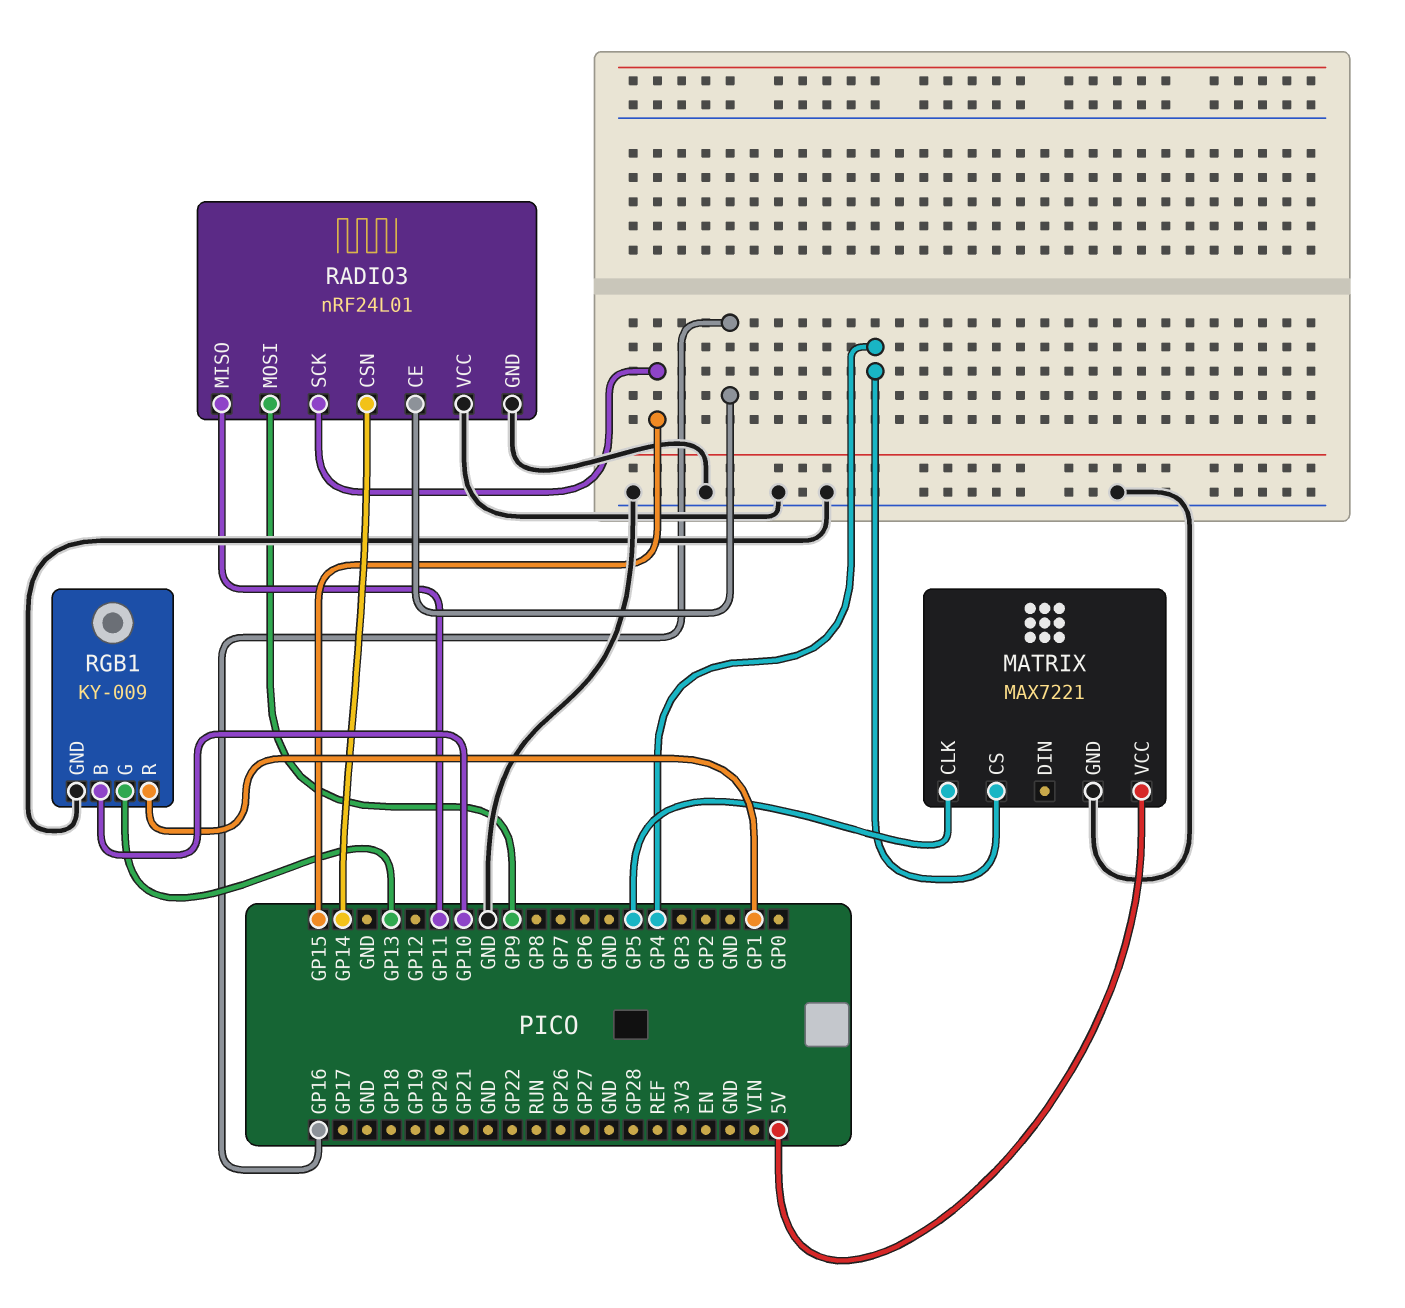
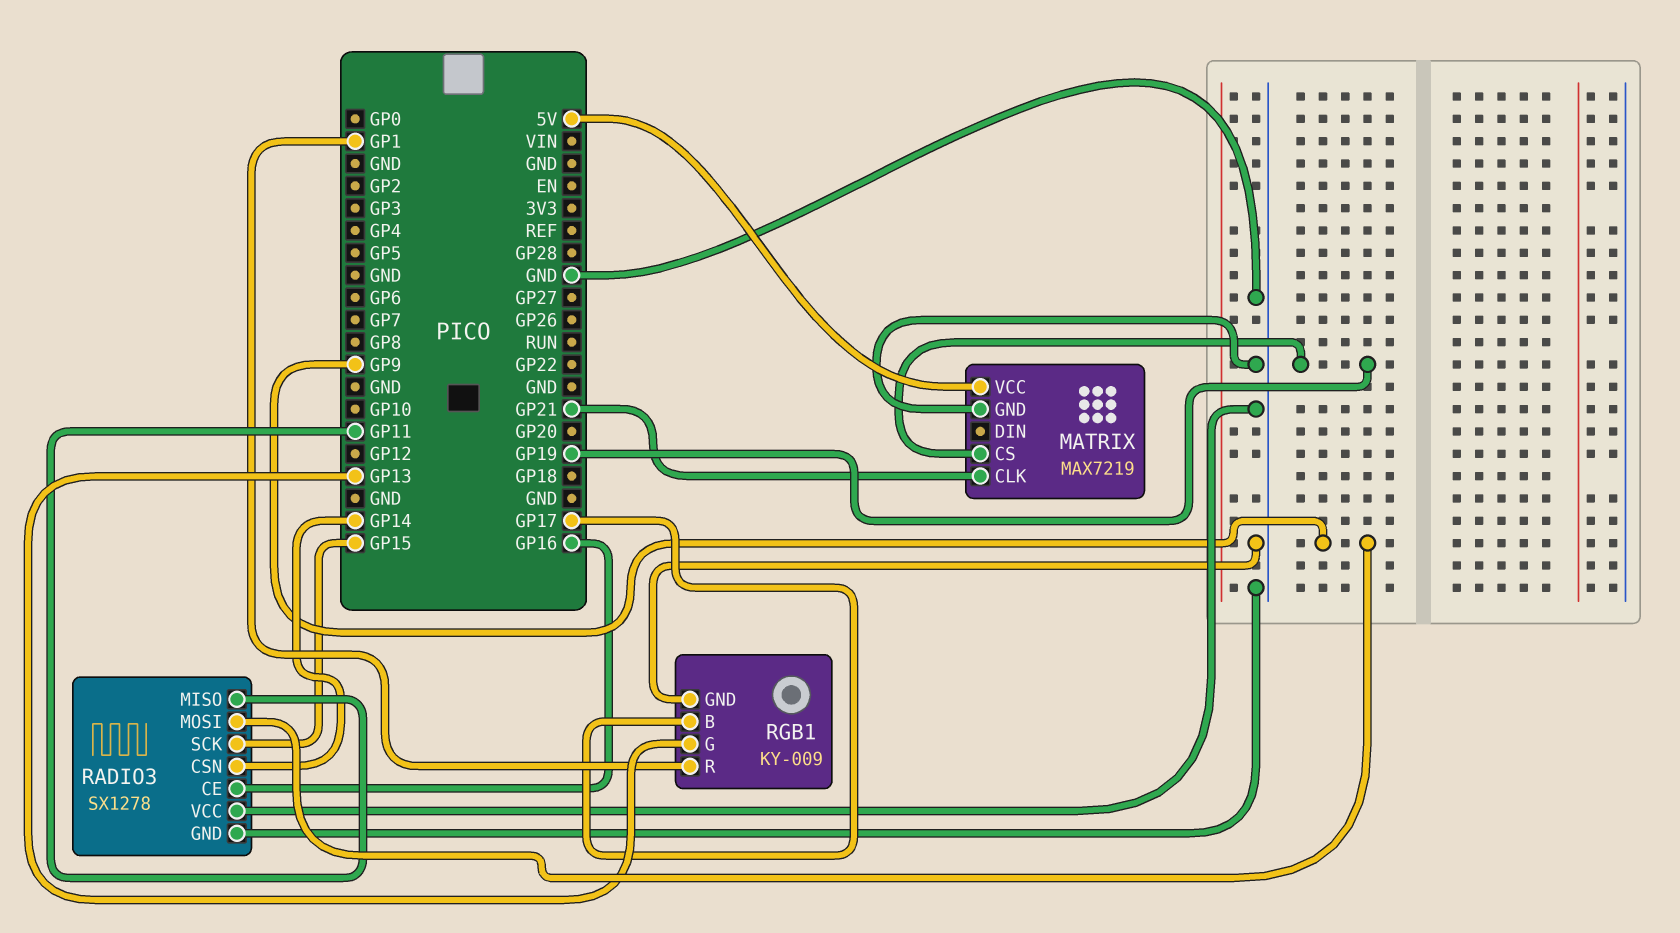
MATRIX: MAX7221 -> MAX7219
MATRIX pin CLK: GP5 -> GP21
MATRIX pin CS: GP4 -> GP19
RADIO3: nRF24L01 -> SX1278
RGB1 pin B: GP10 -> GP17

